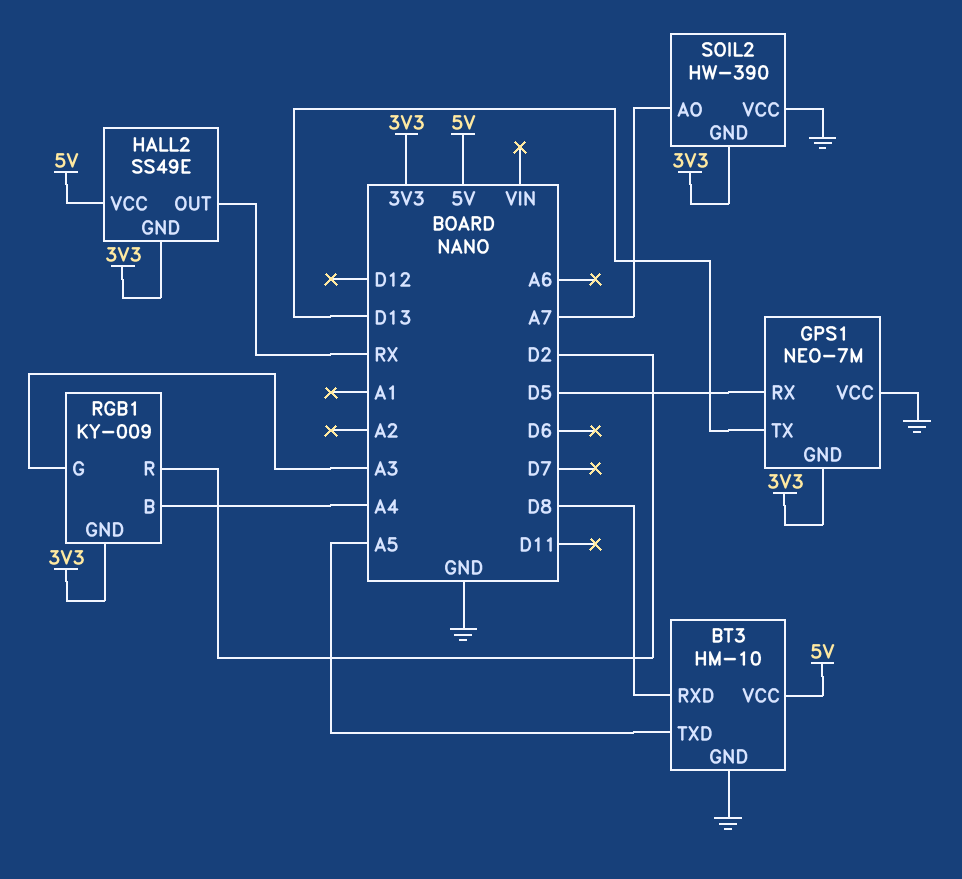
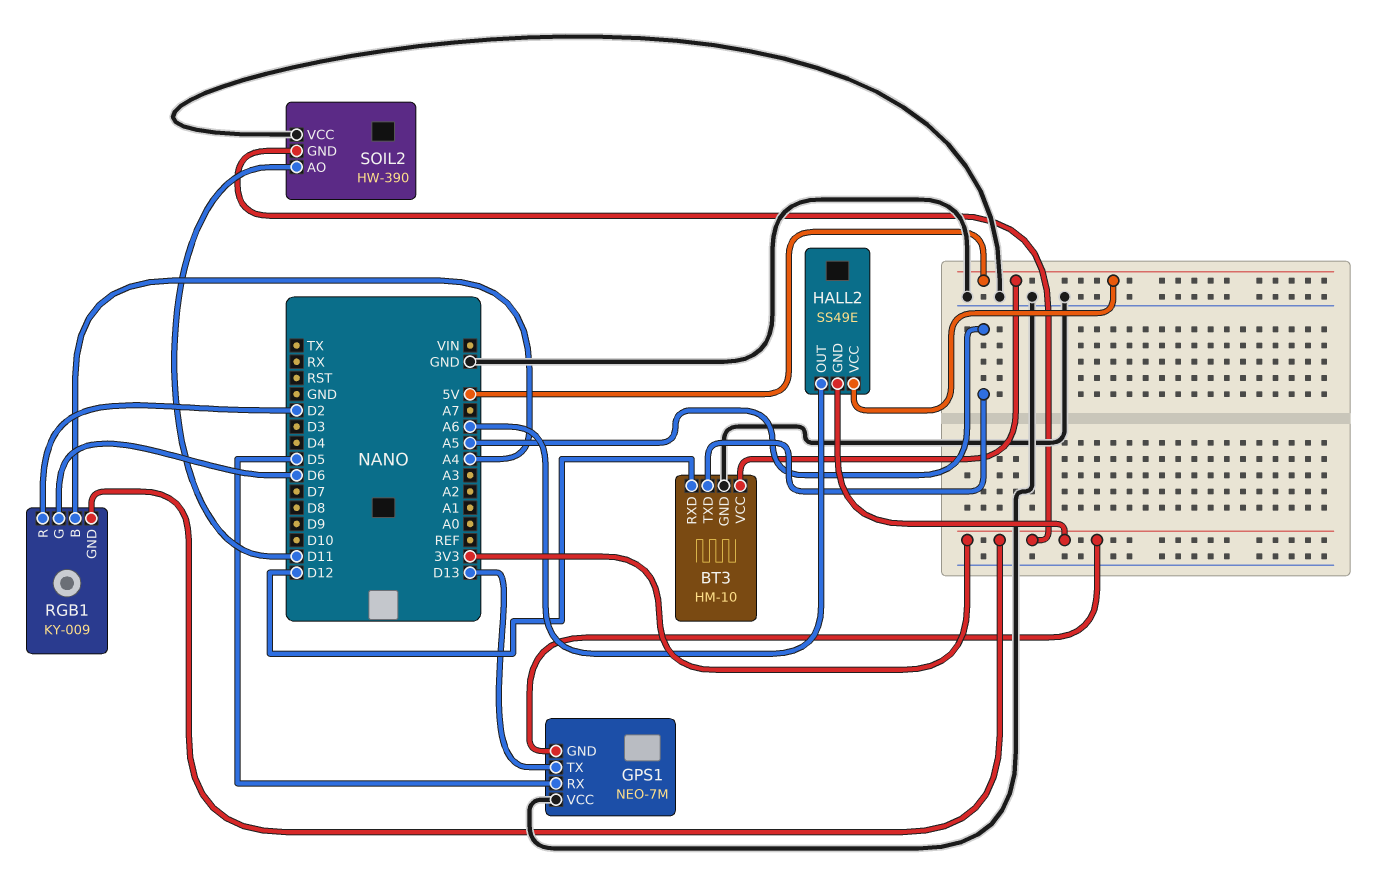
BT3 pin RXD: D8 -> D12
HALL2 pin OUT: RX -> A6
RGB1 pin G: A3 -> D6
SOIL2 pin AO: A7 -> D11

